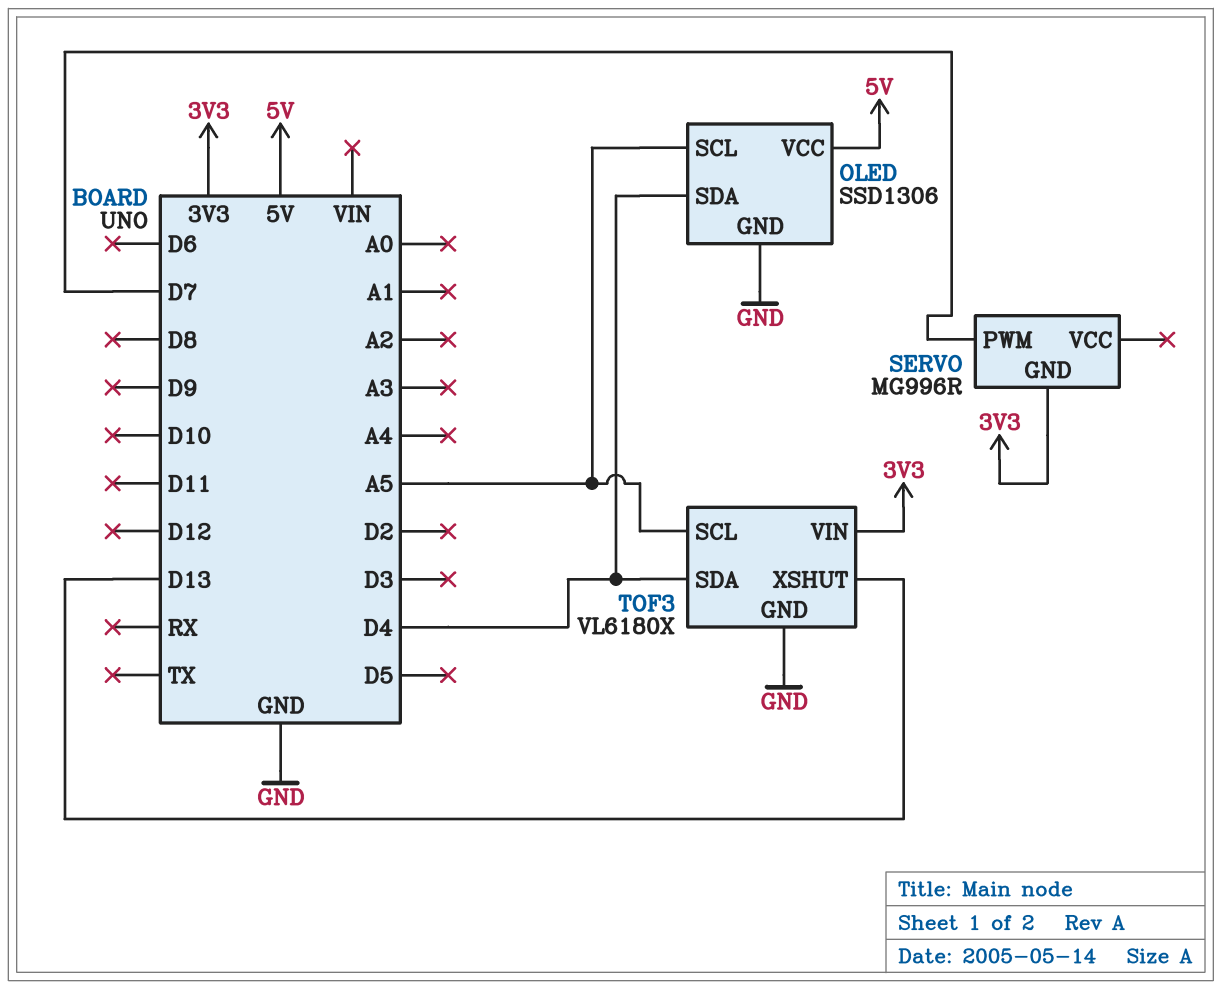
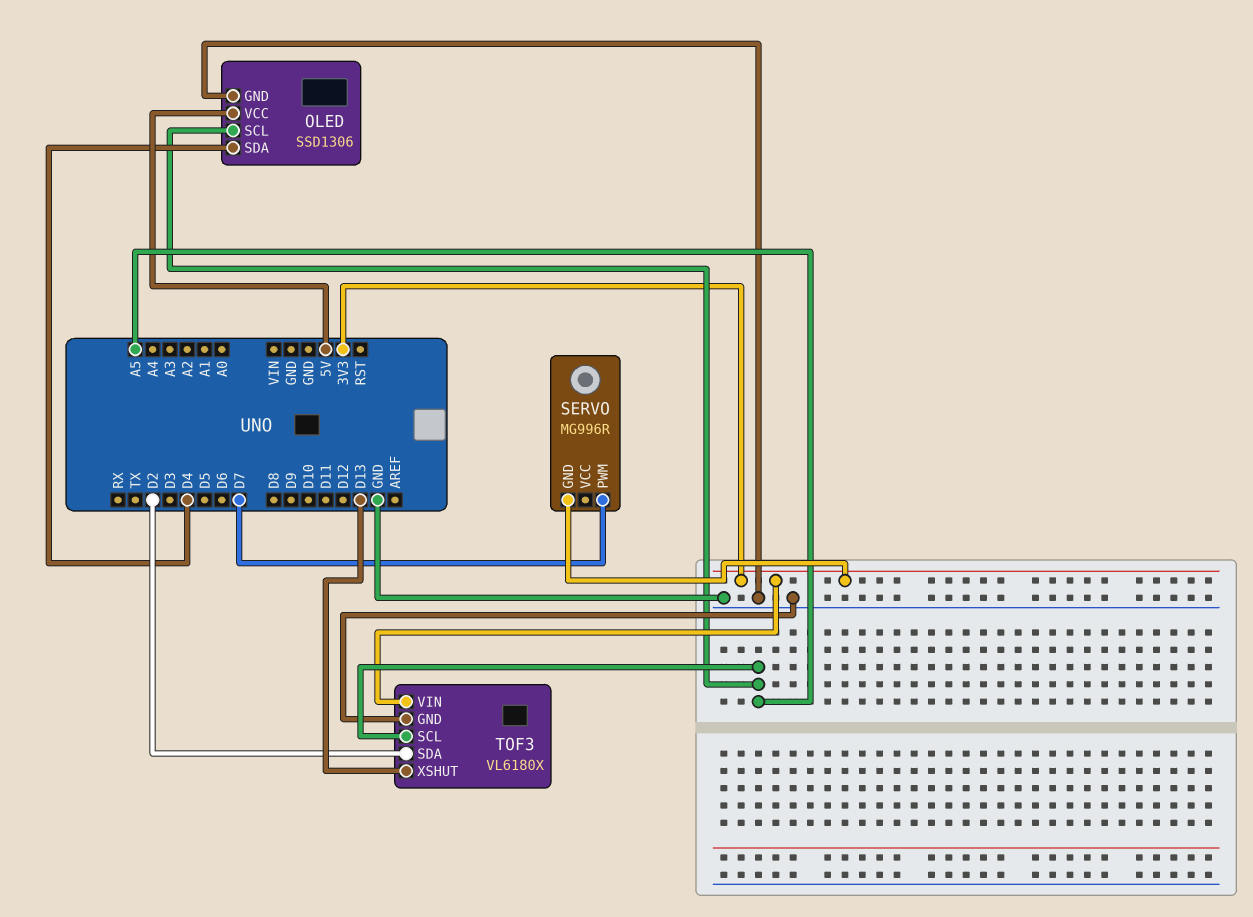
TOF3 pin SDA: D4 -> D2

